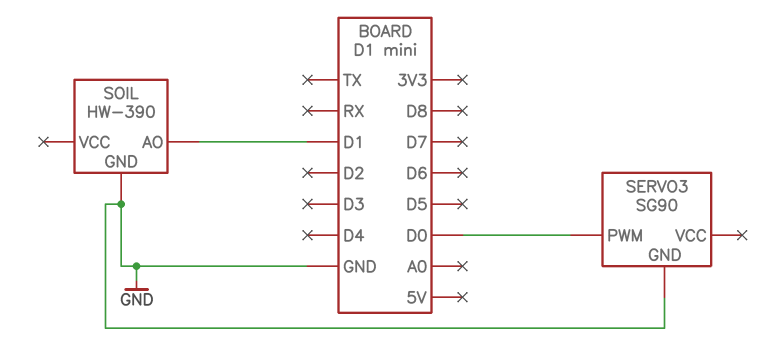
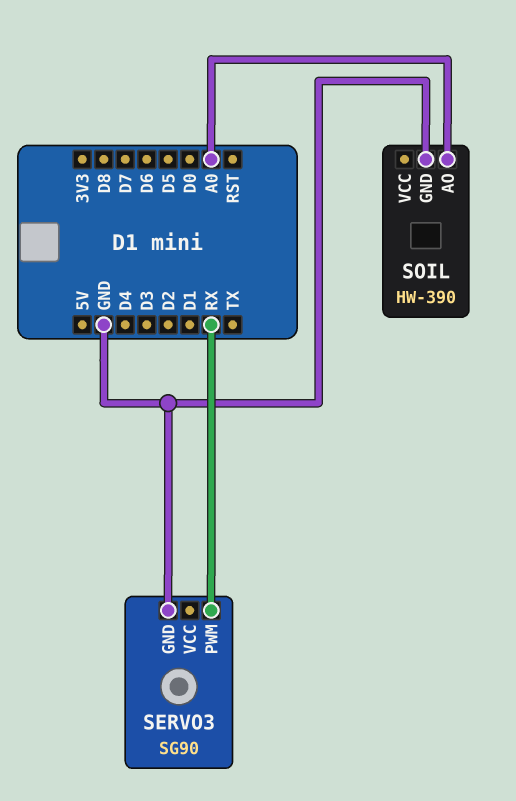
SERVO3 pin PWM: D0 -> RX
SOIL pin AO: D1 -> A0

